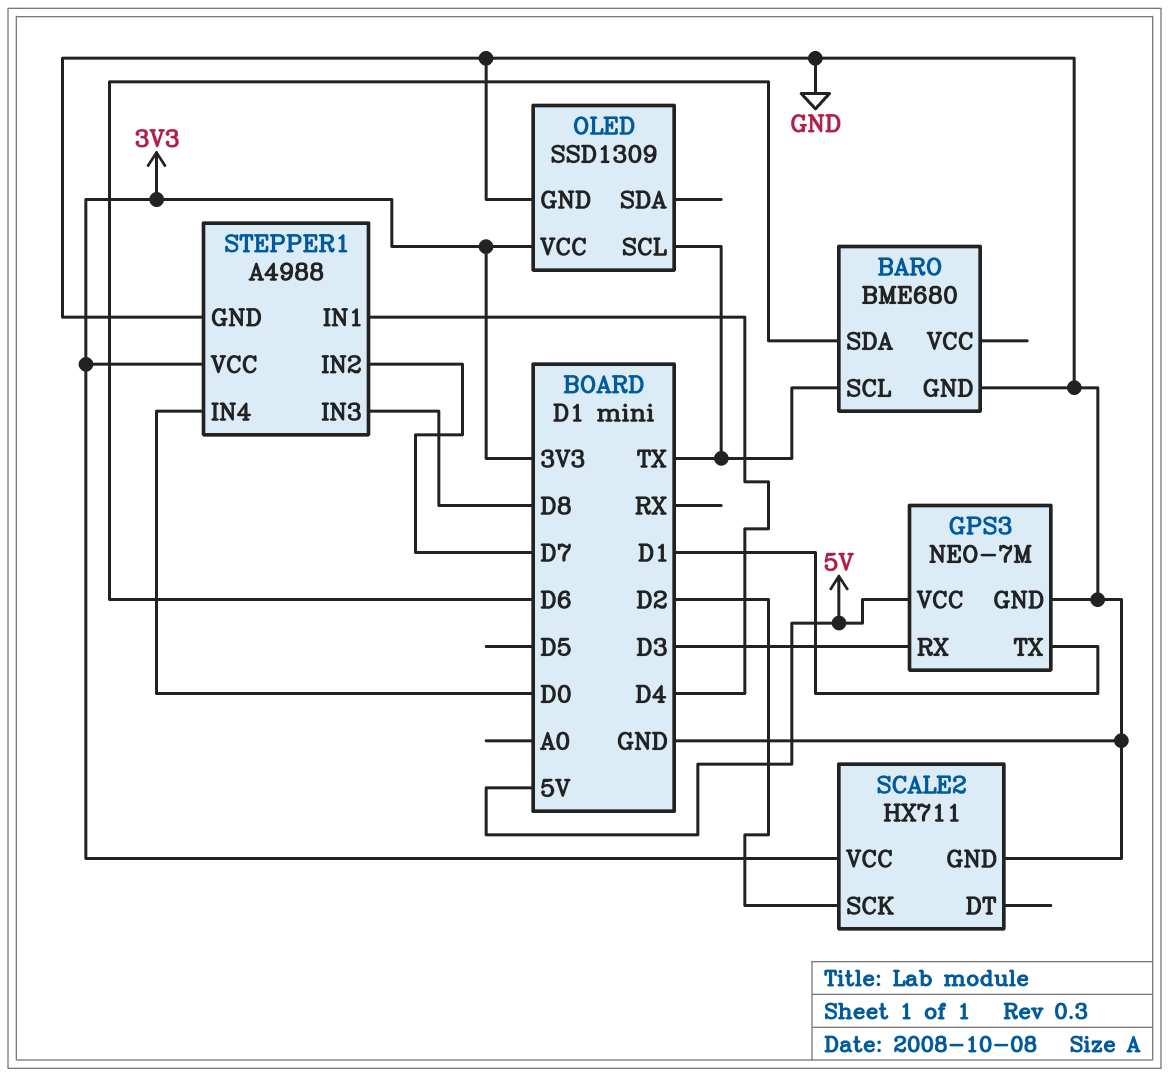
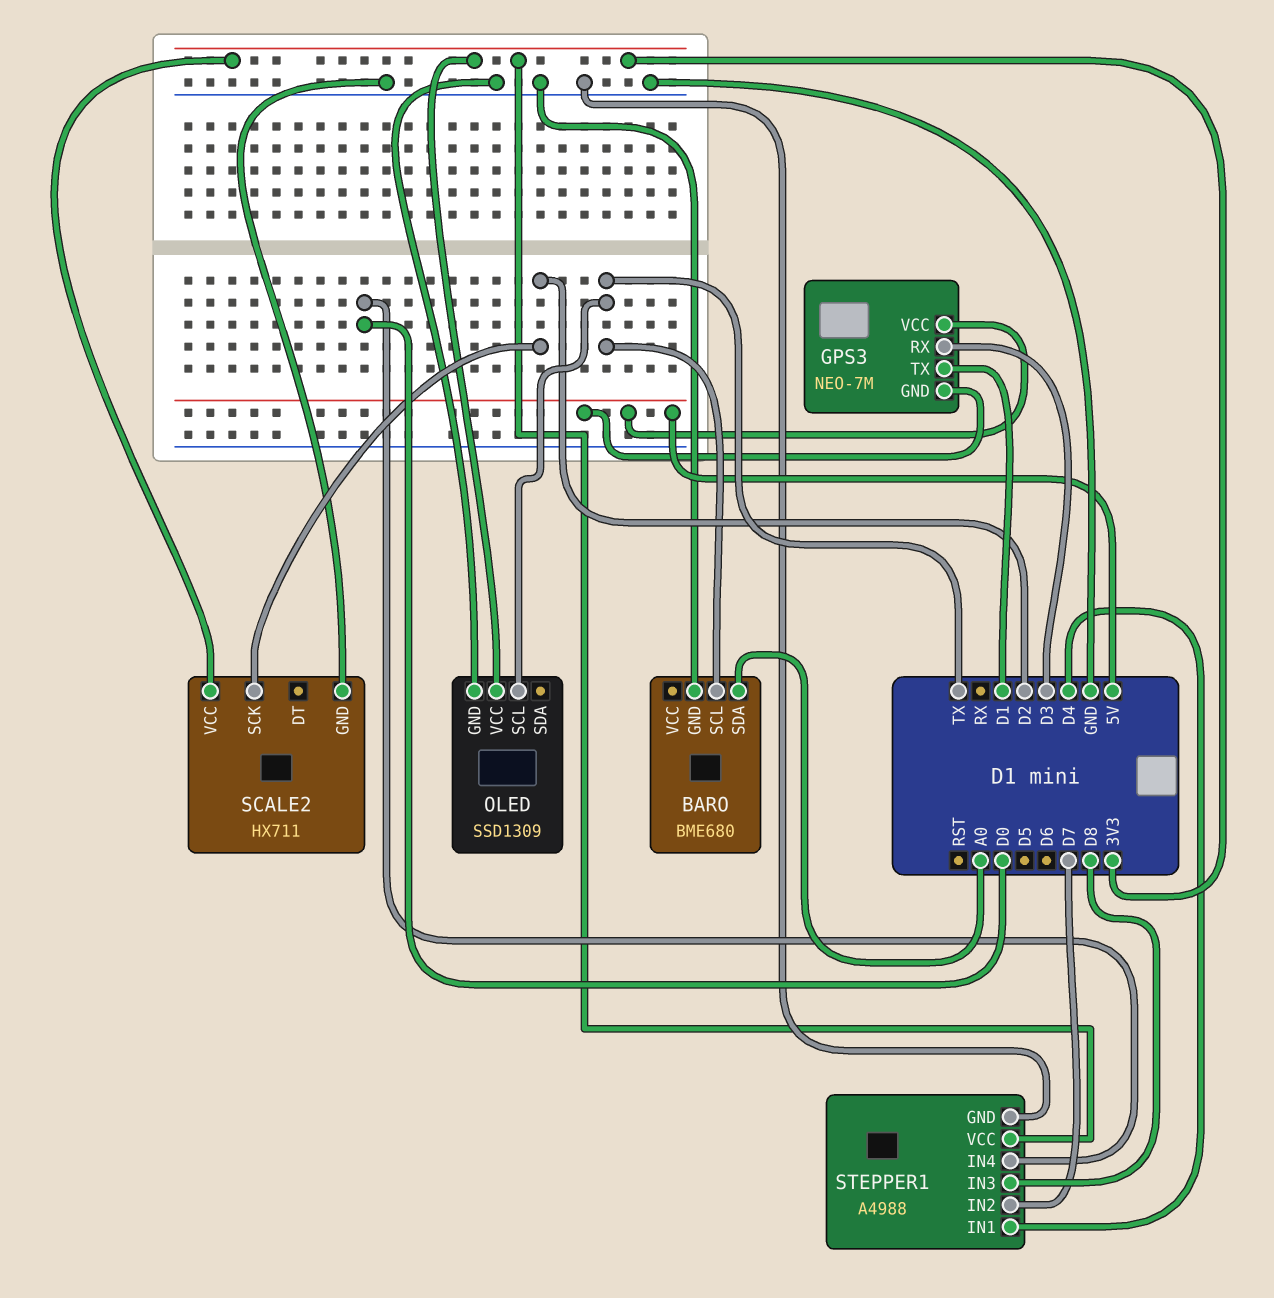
BARO pin SDA: D6 -> A0
GPS3 pin GND: GND -> 5V

